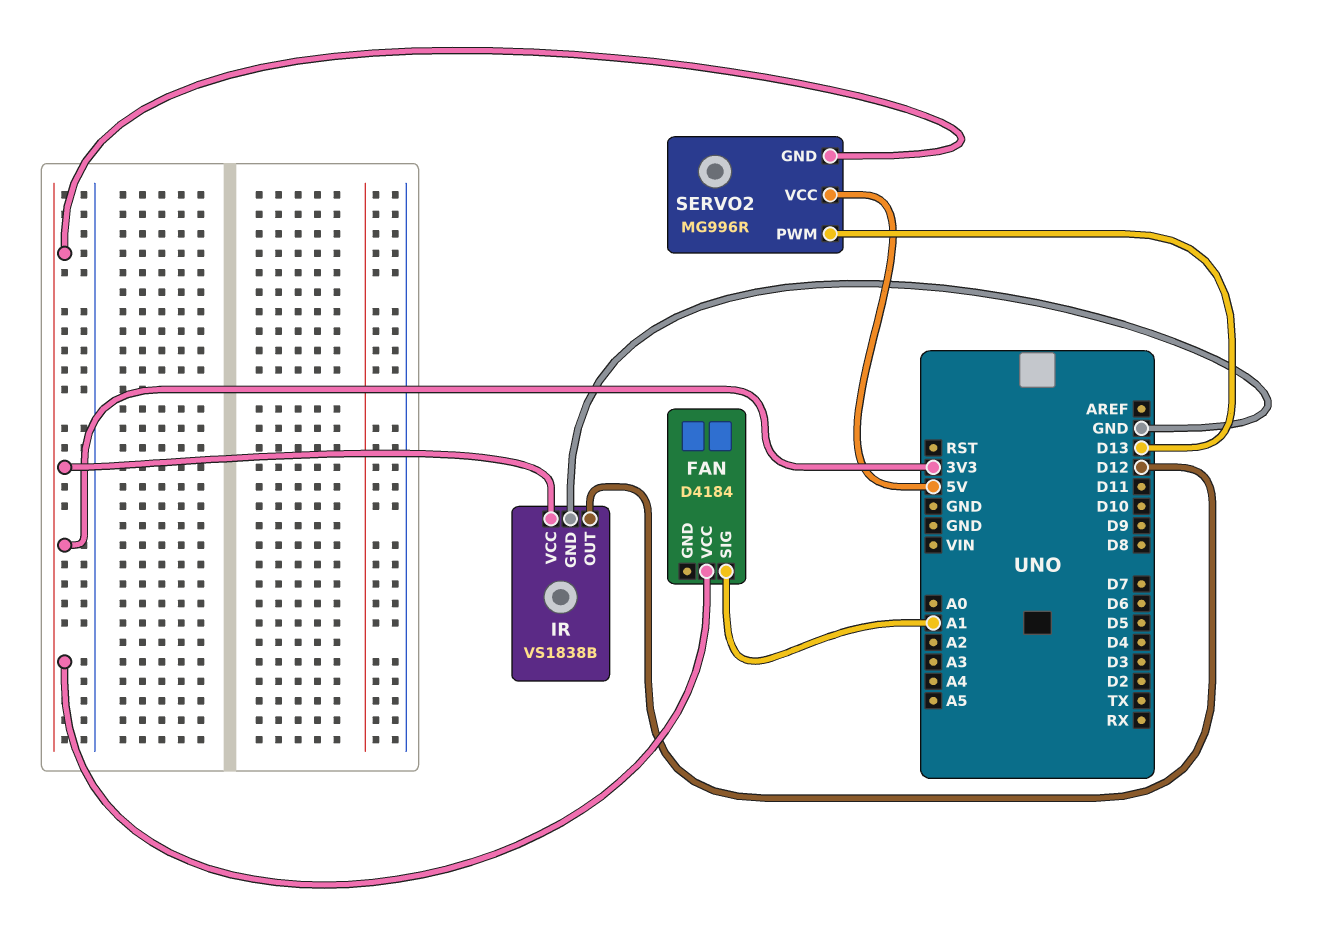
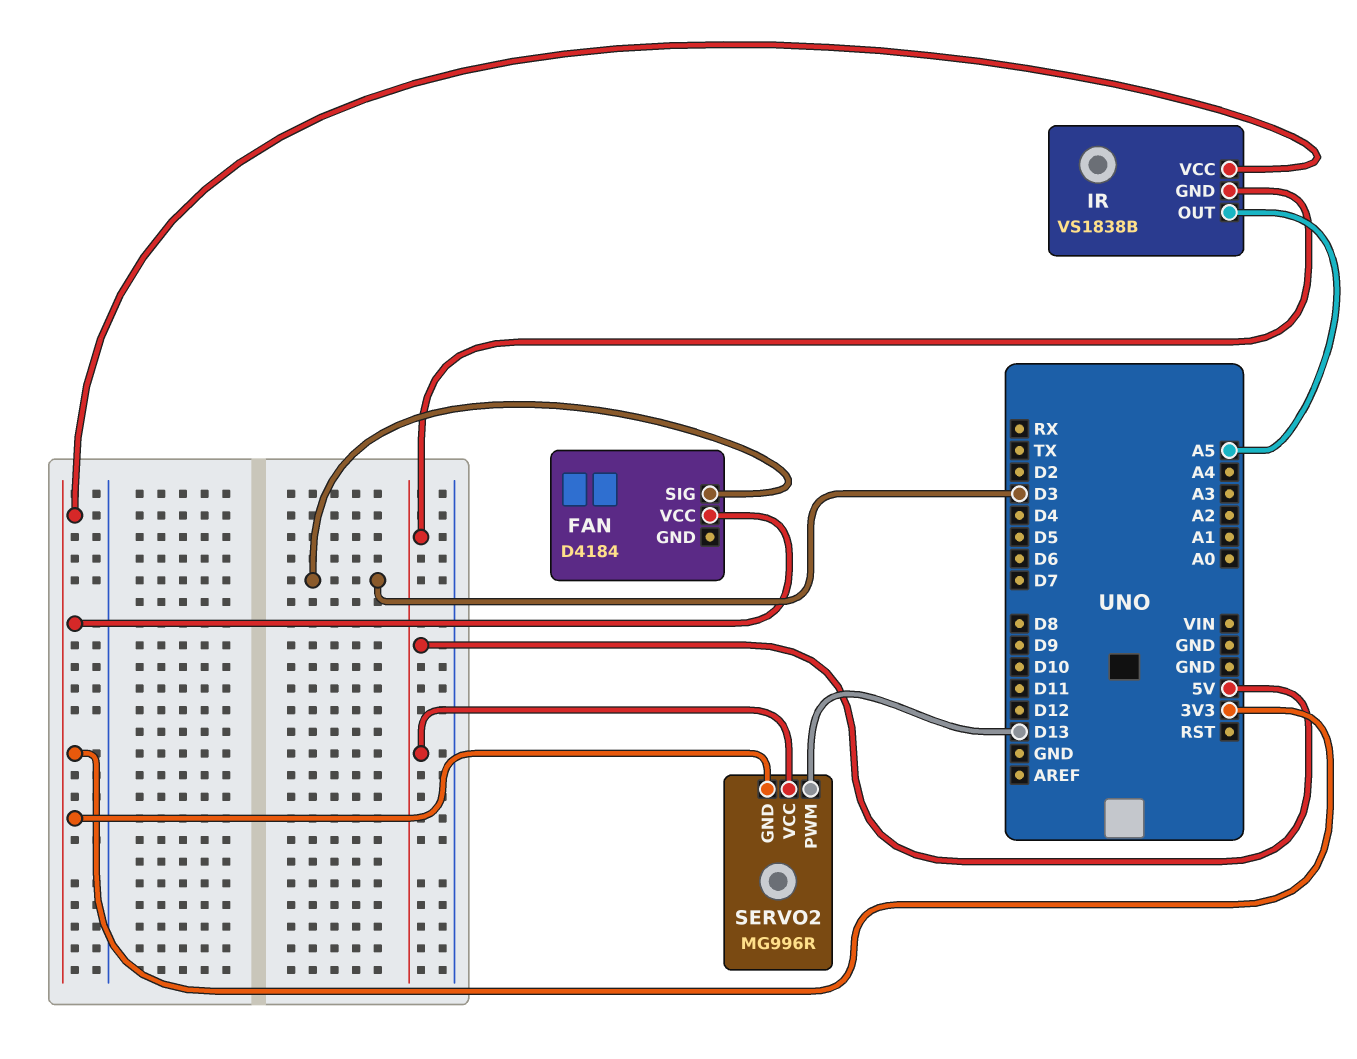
FAN pin SIG: A1 -> D3
IR pin GND: GND -> 5V
IR pin OUT: D12 -> A5

